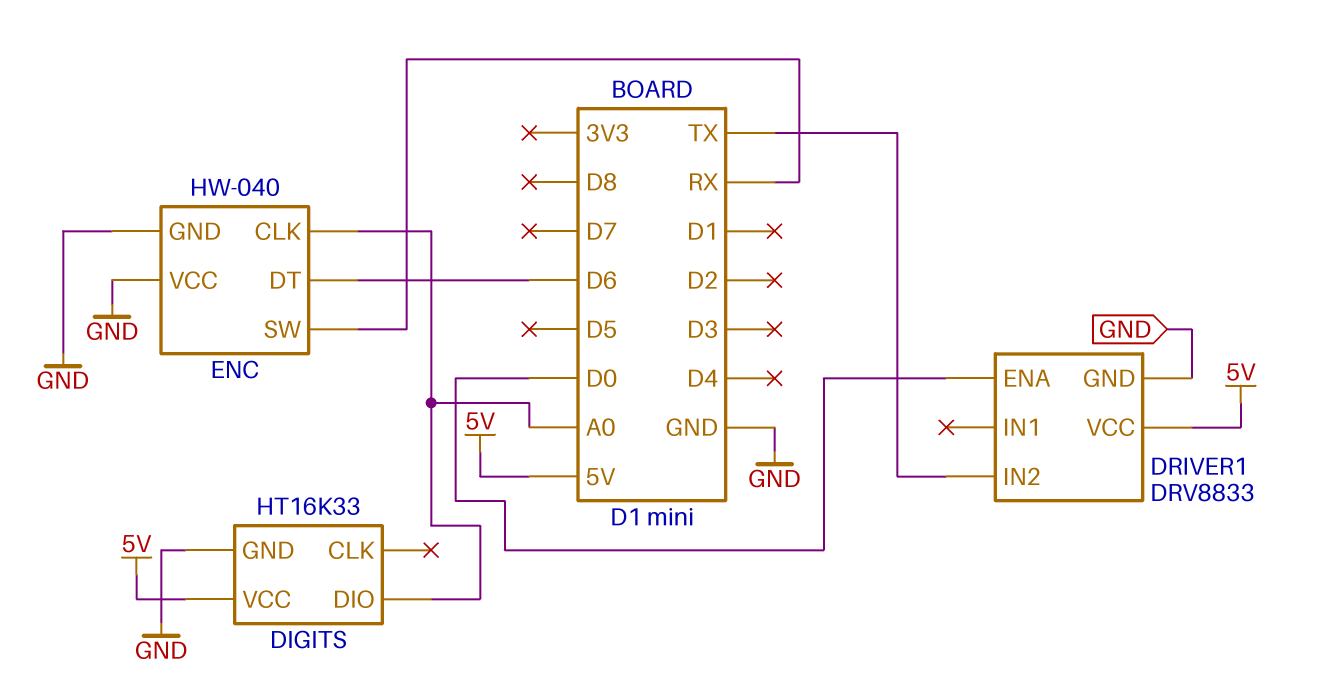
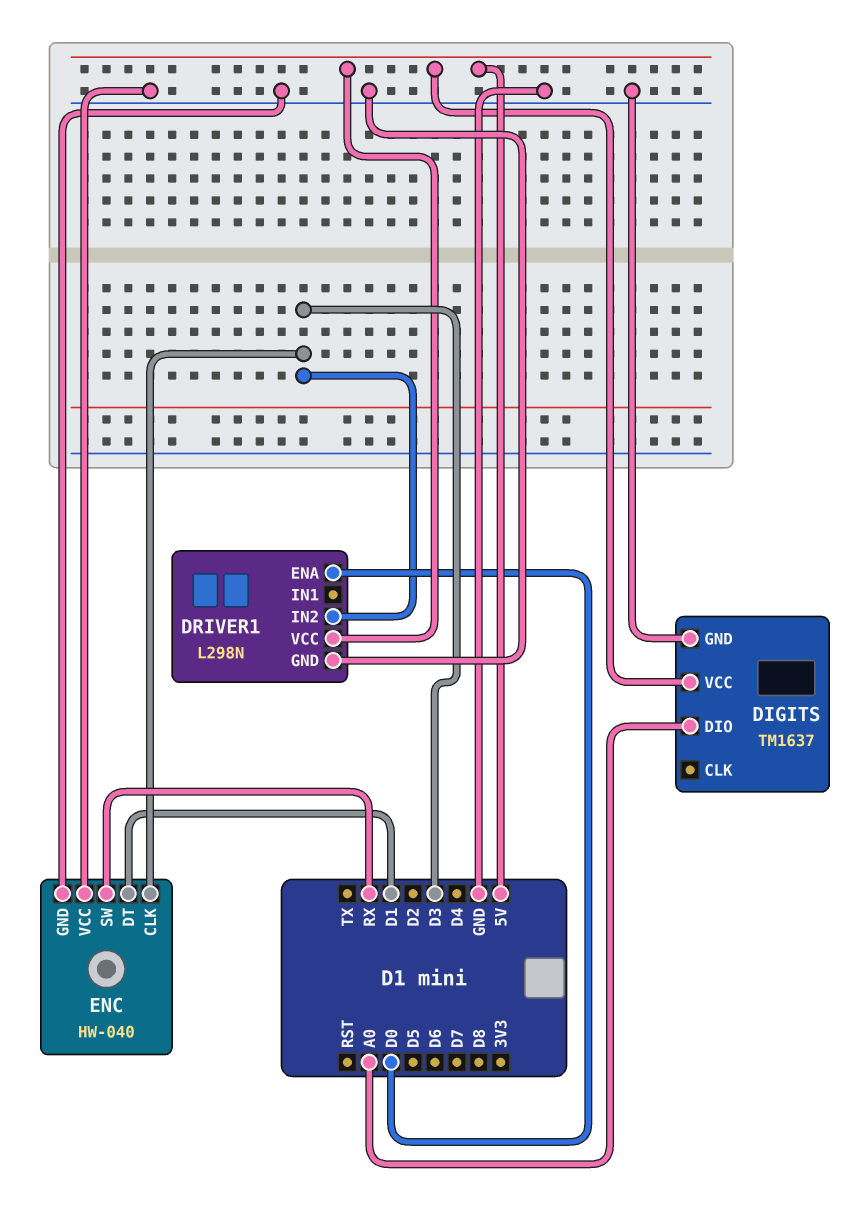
DIGITS: HT16K33 -> TM1637
DRIVER1: DRV8833 -> L298N
DRIVER1 pin IN2: TX -> D3
ENC pin CLK: A0 -> D3
ENC pin DT: D6 -> D1

